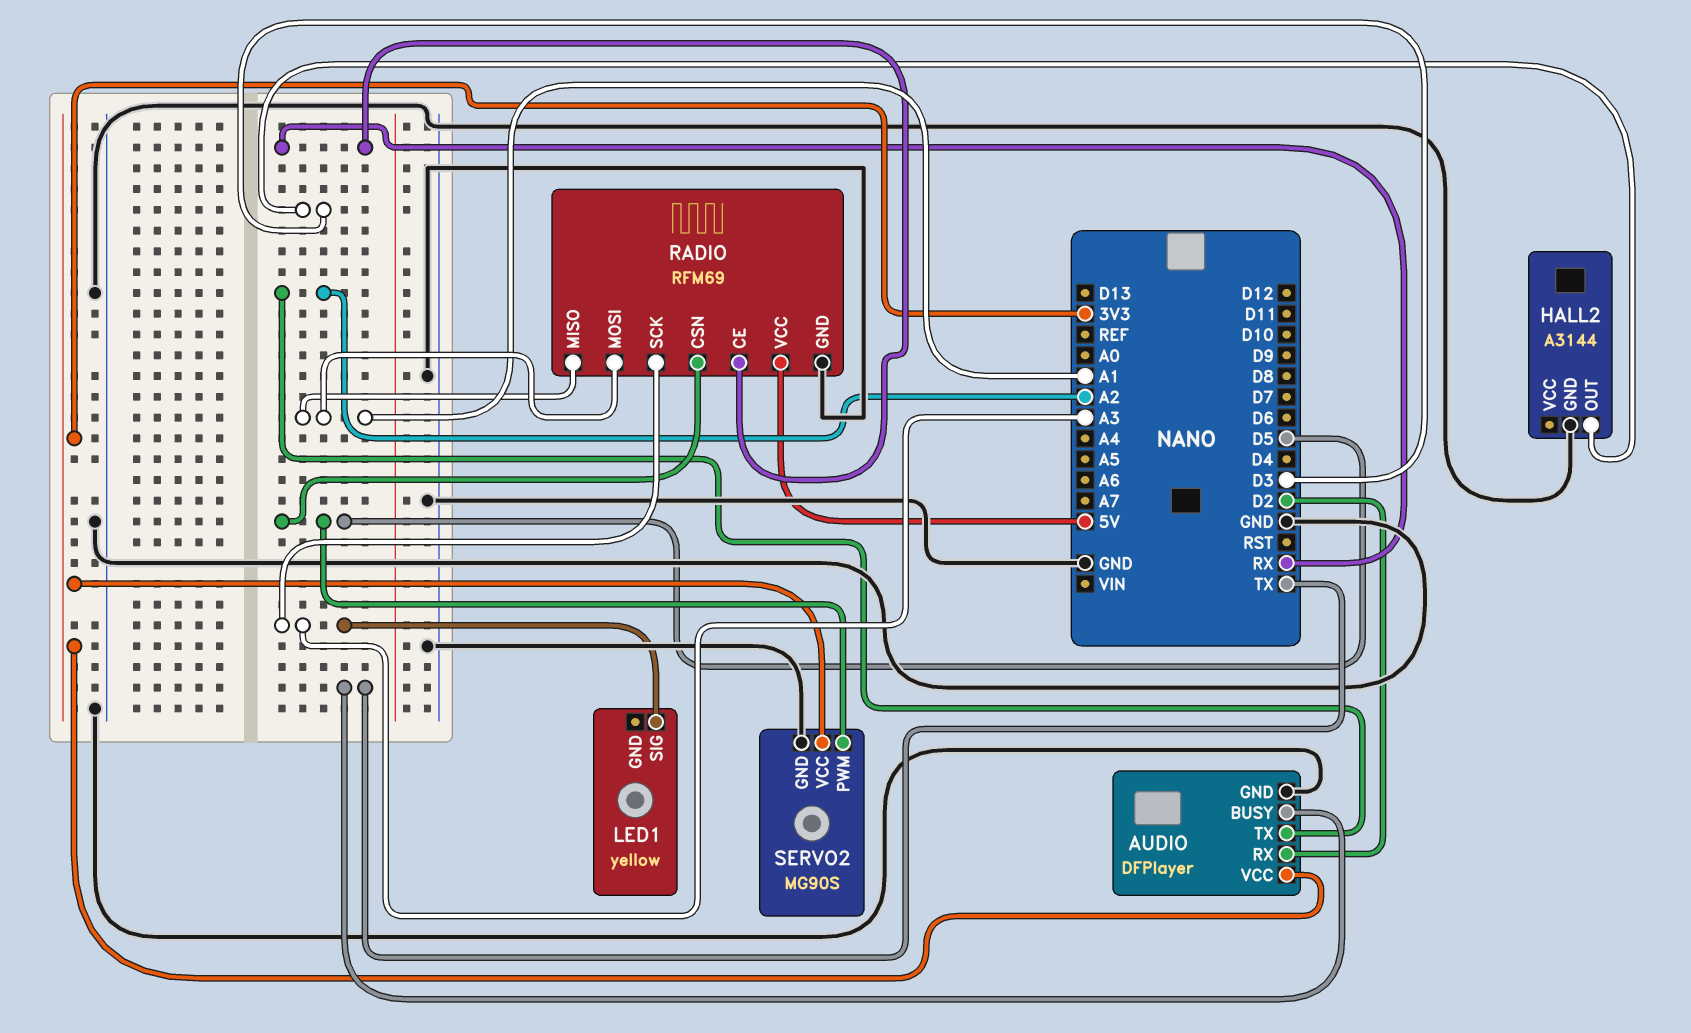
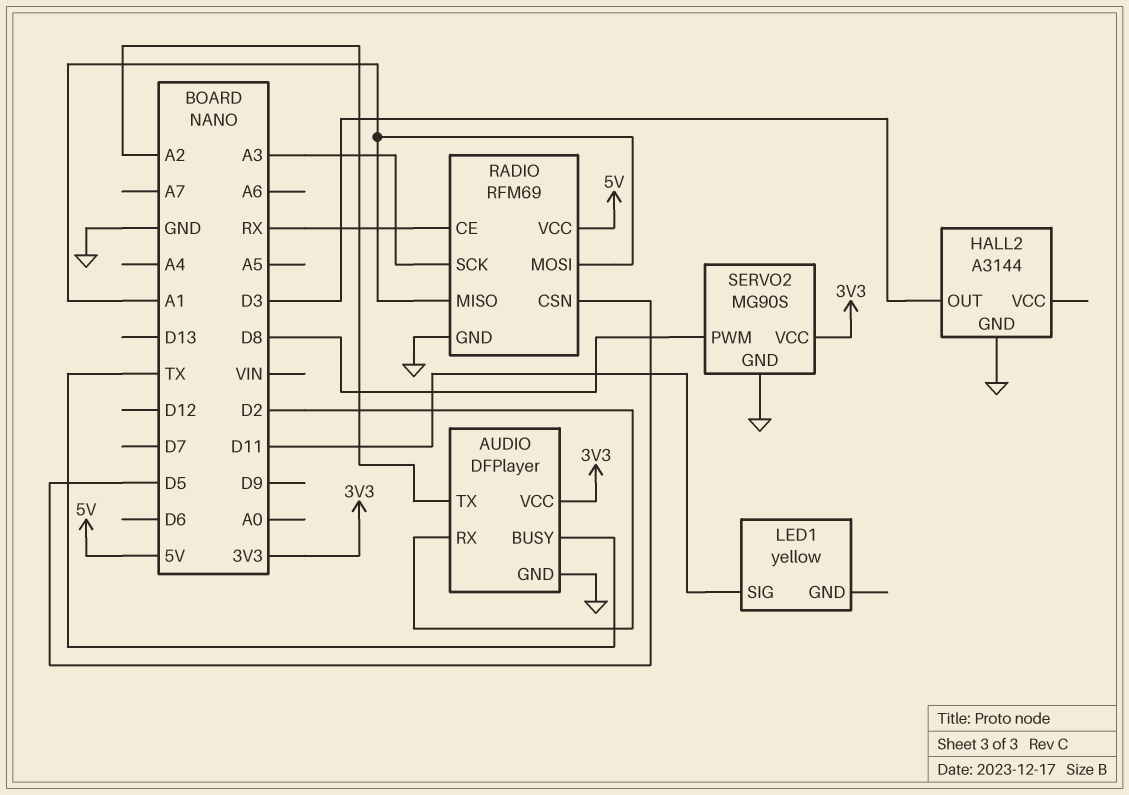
LED1 pin SIG: A3 -> D11
SERVO2 pin PWM: D5 -> D8

